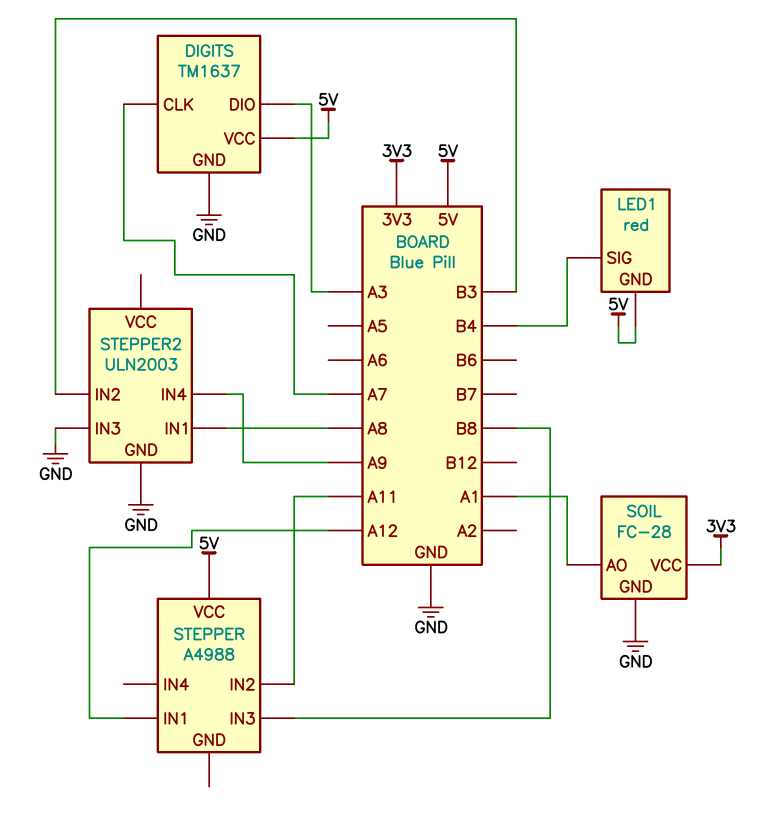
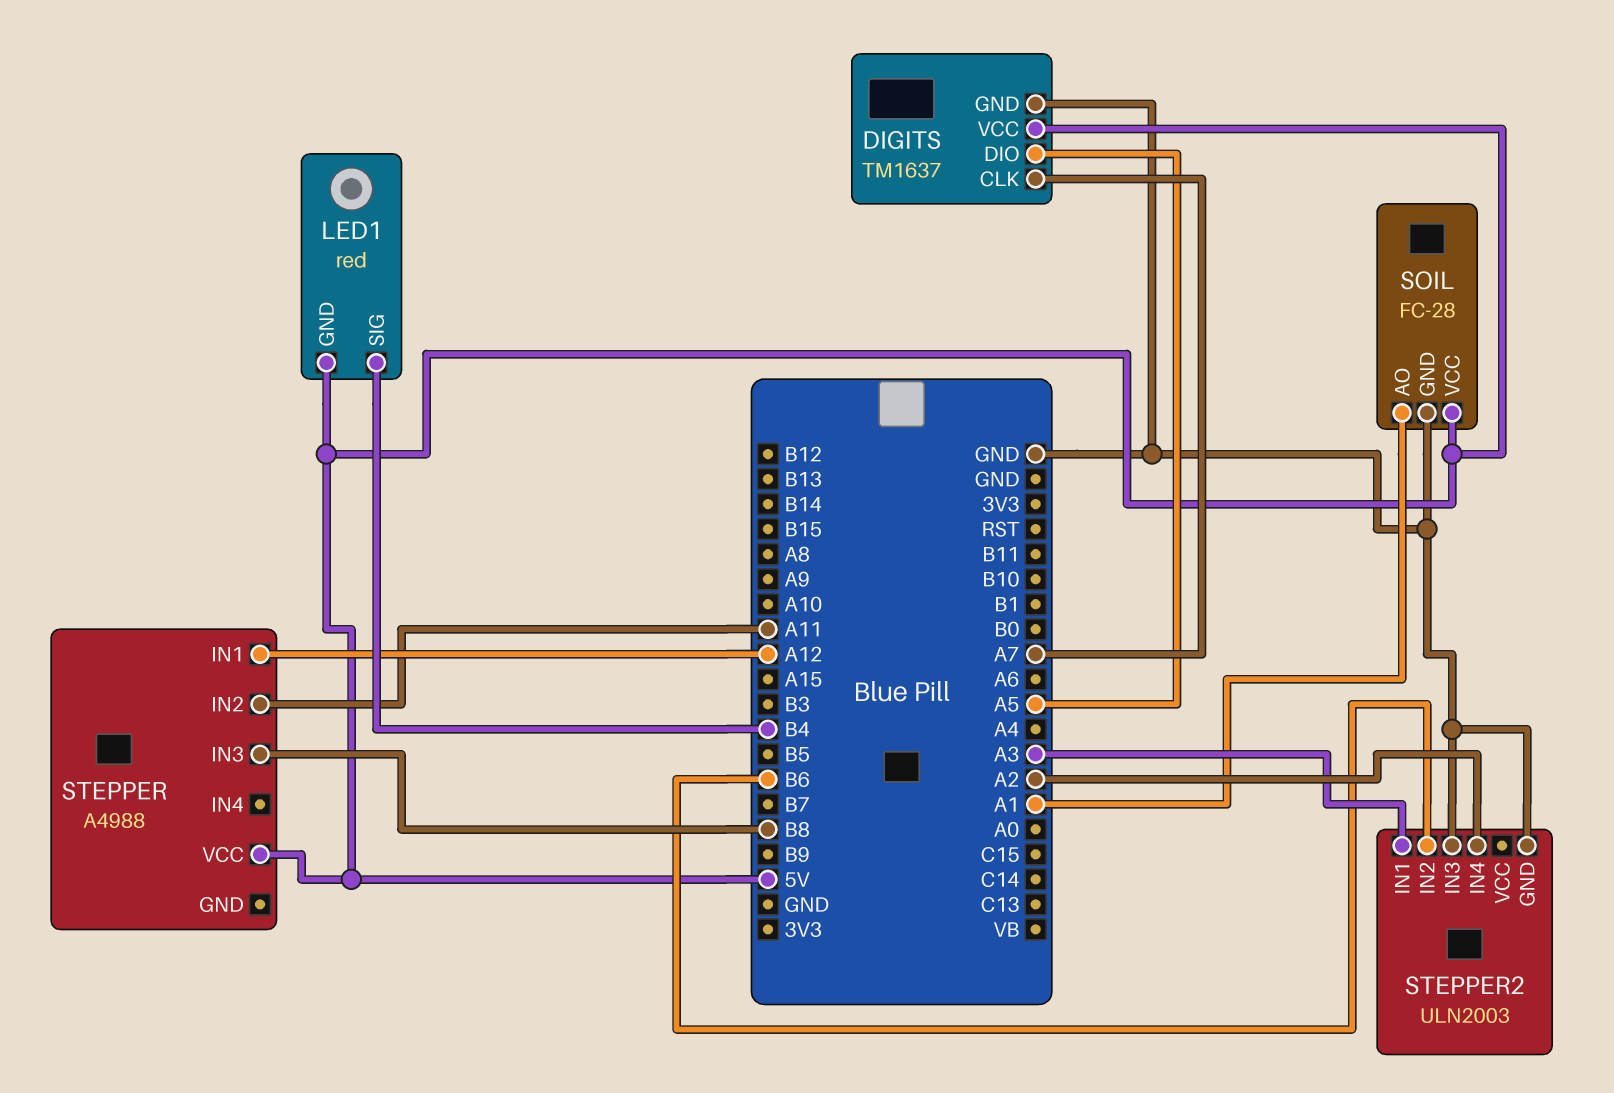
DIGITS pin DIO: A3 -> A5
SOIL pin VCC: 3V3 -> 5V
STEPPER2 pin IN1: A8 -> A3
STEPPER2 pin IN2: B3 -> B6
STEPPER2 pin IN4: A9 -> A2

